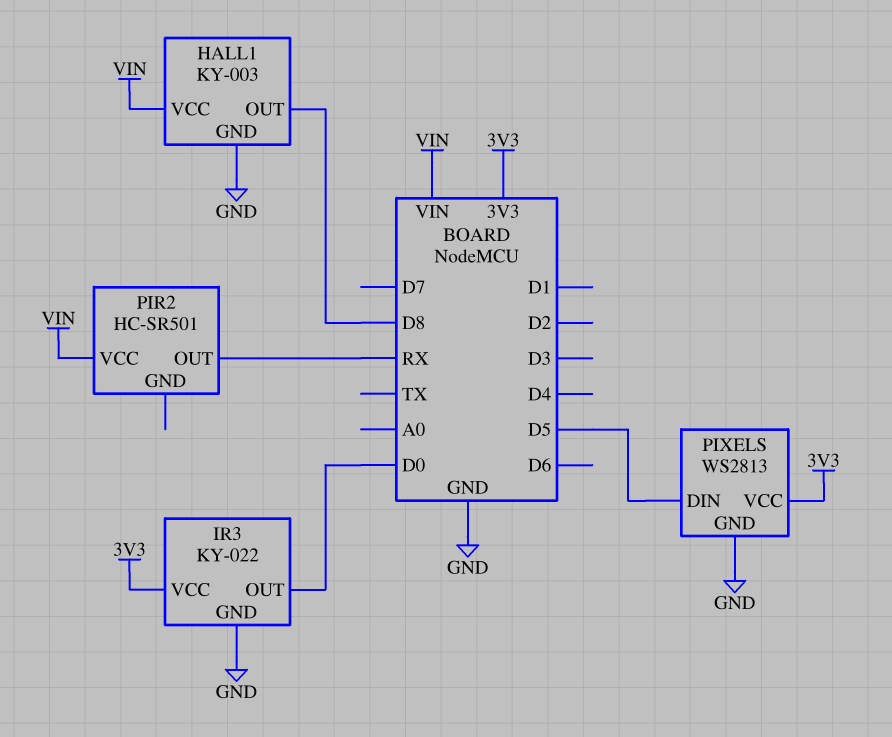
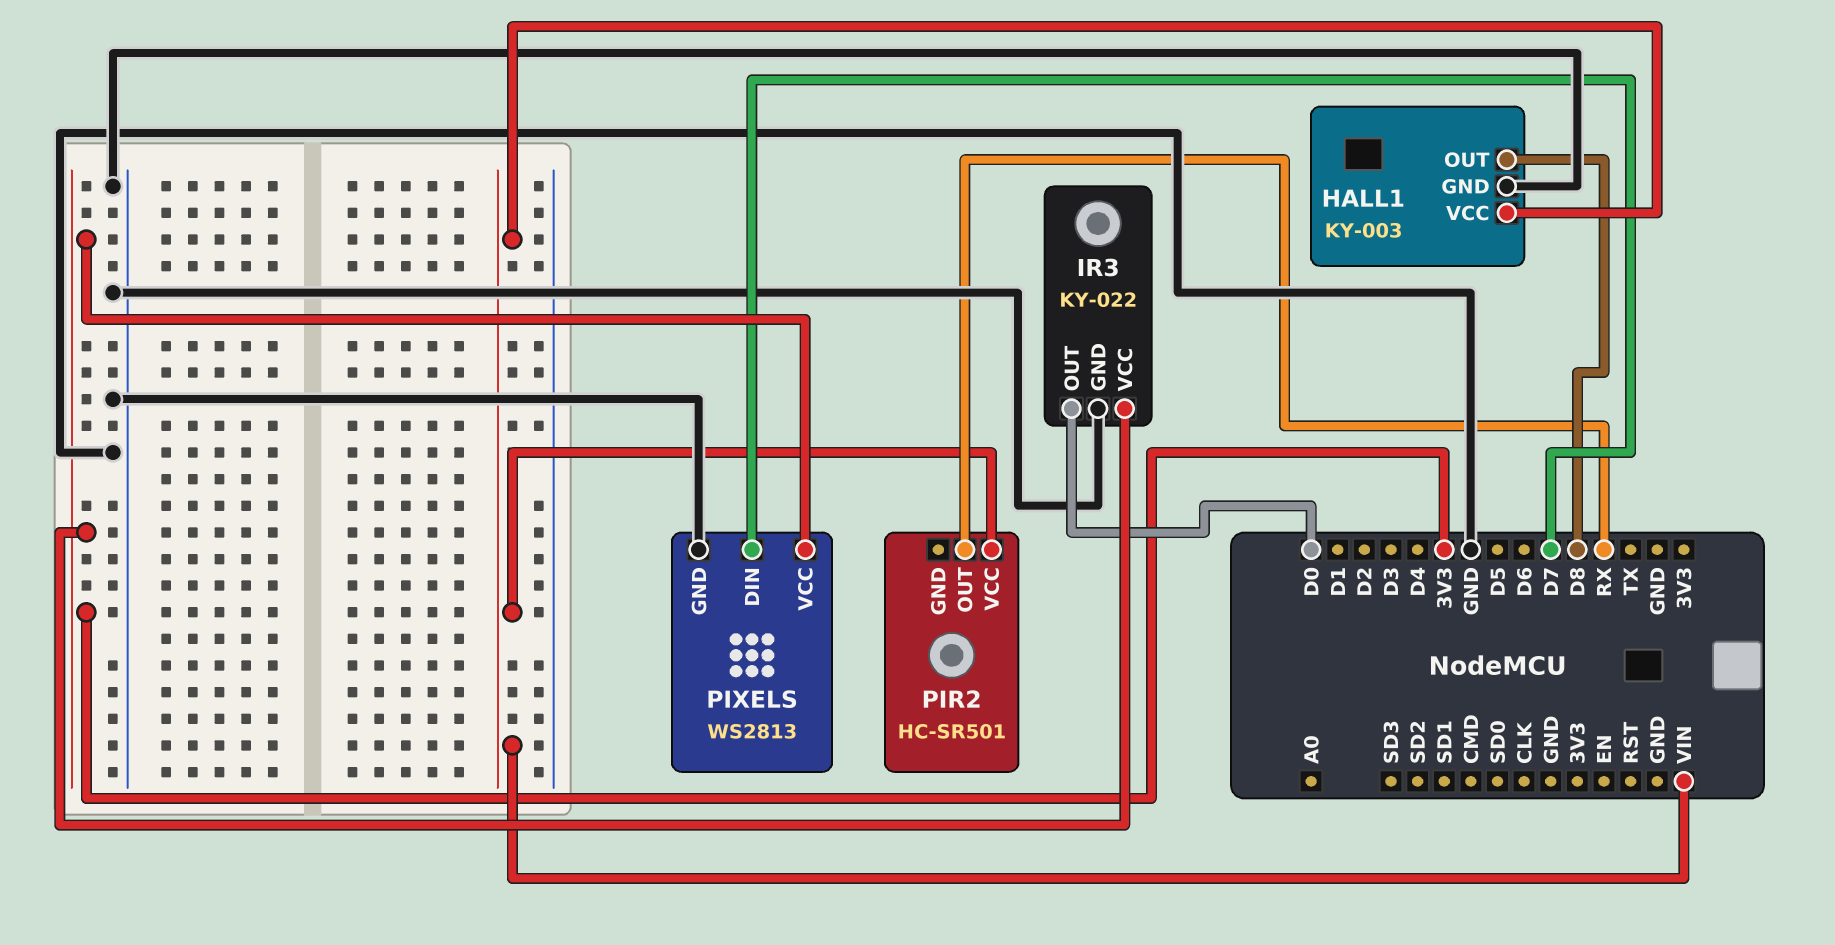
PIXELS pin DIN: D5 -> D7

